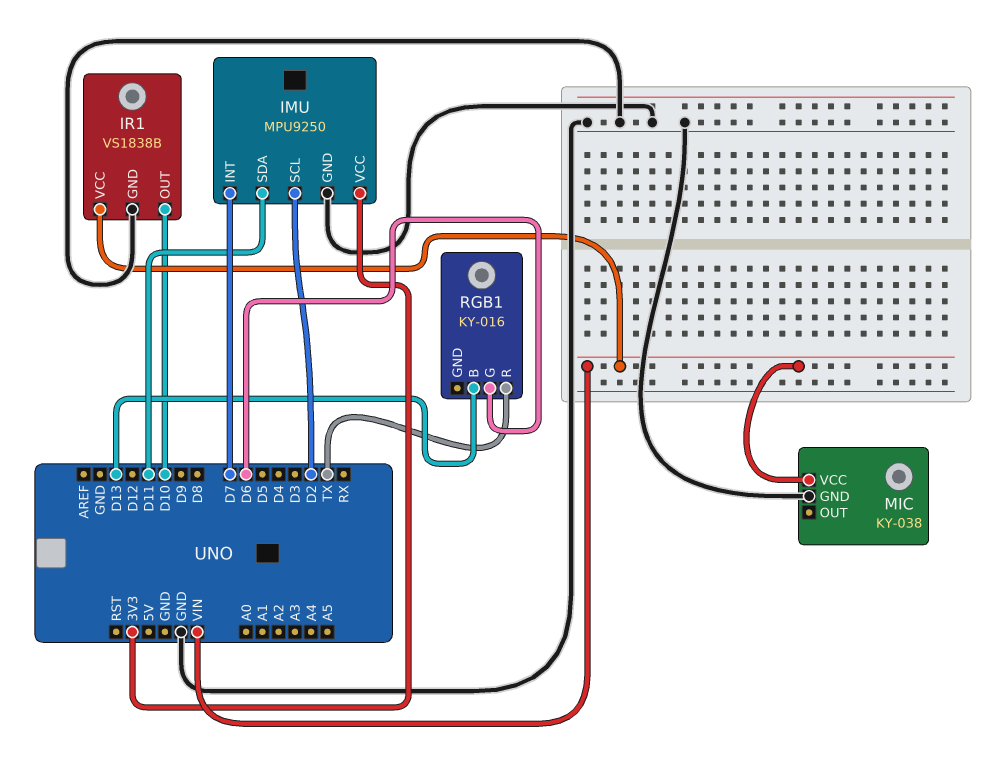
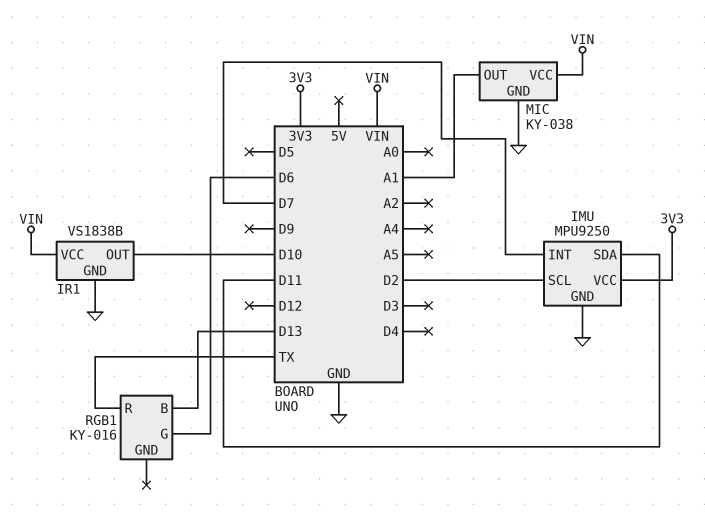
MIC pin OUT: none -> A1

